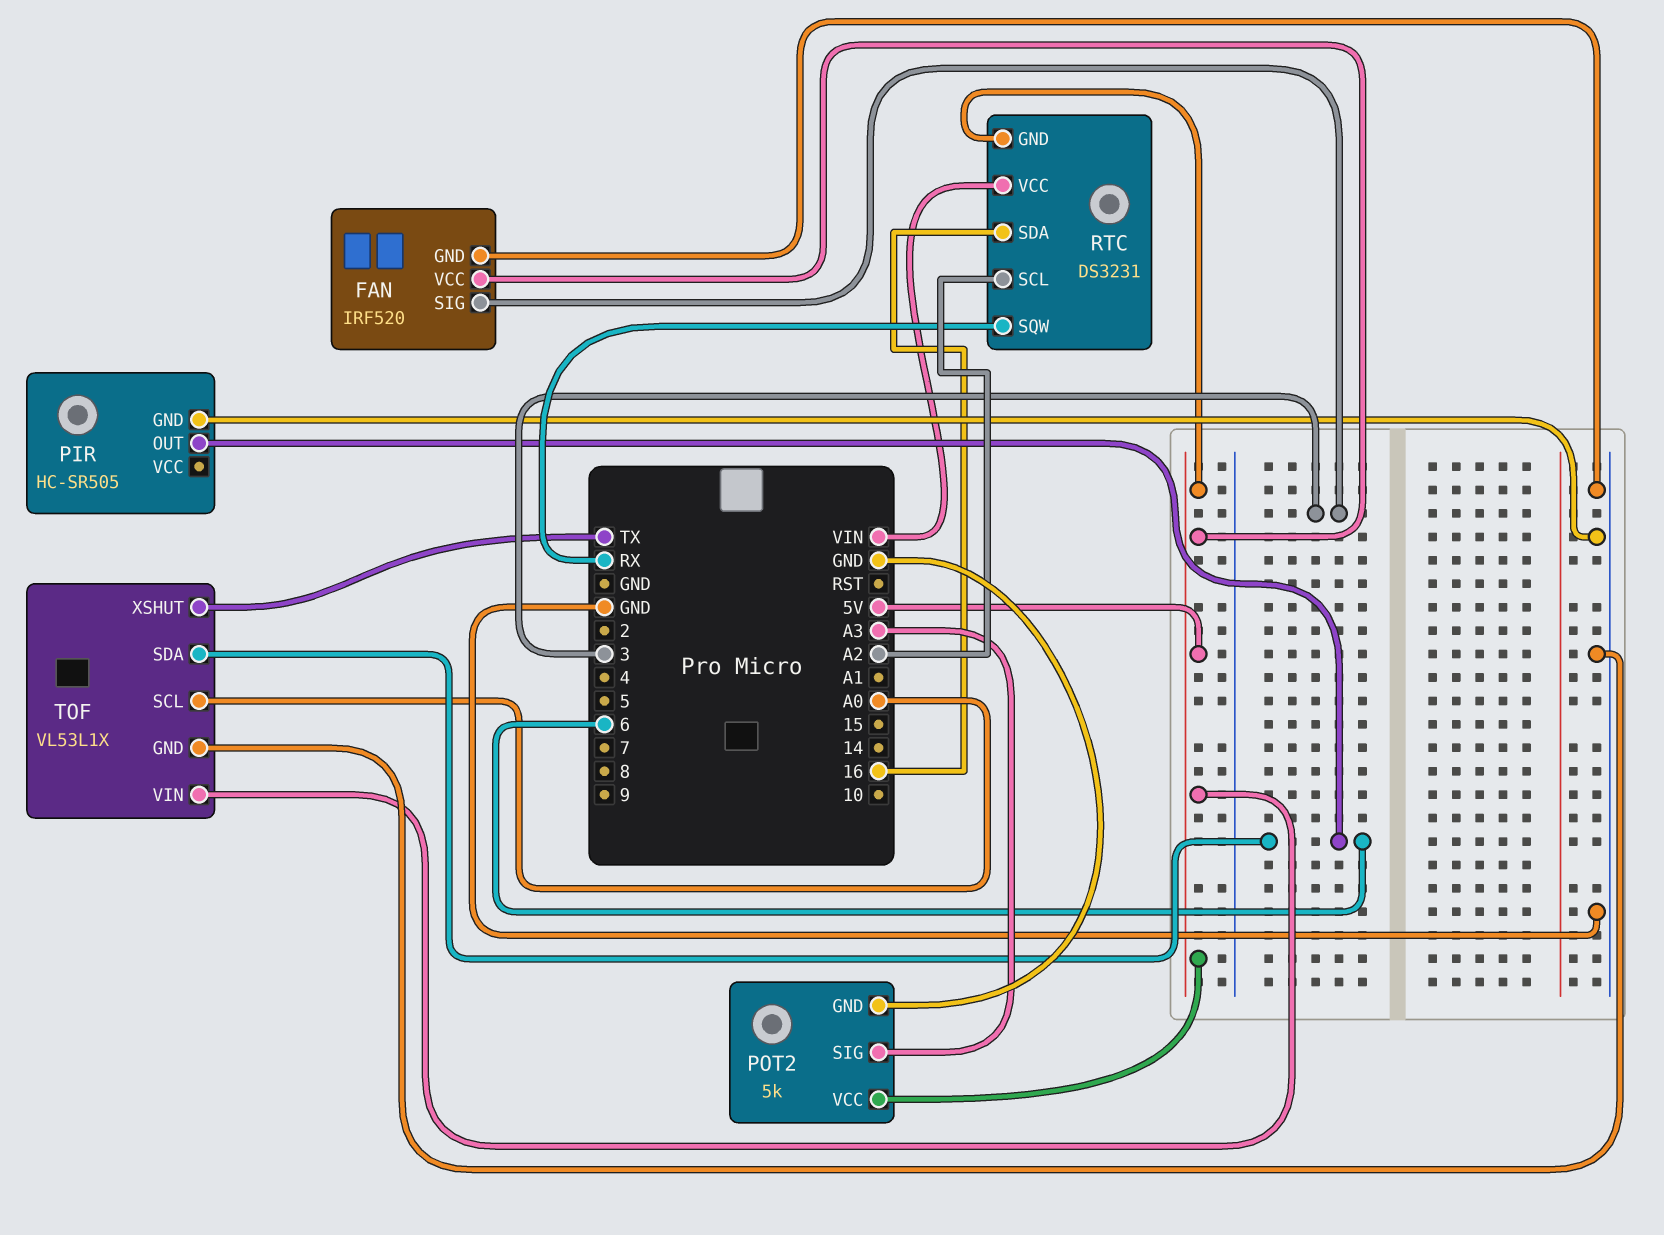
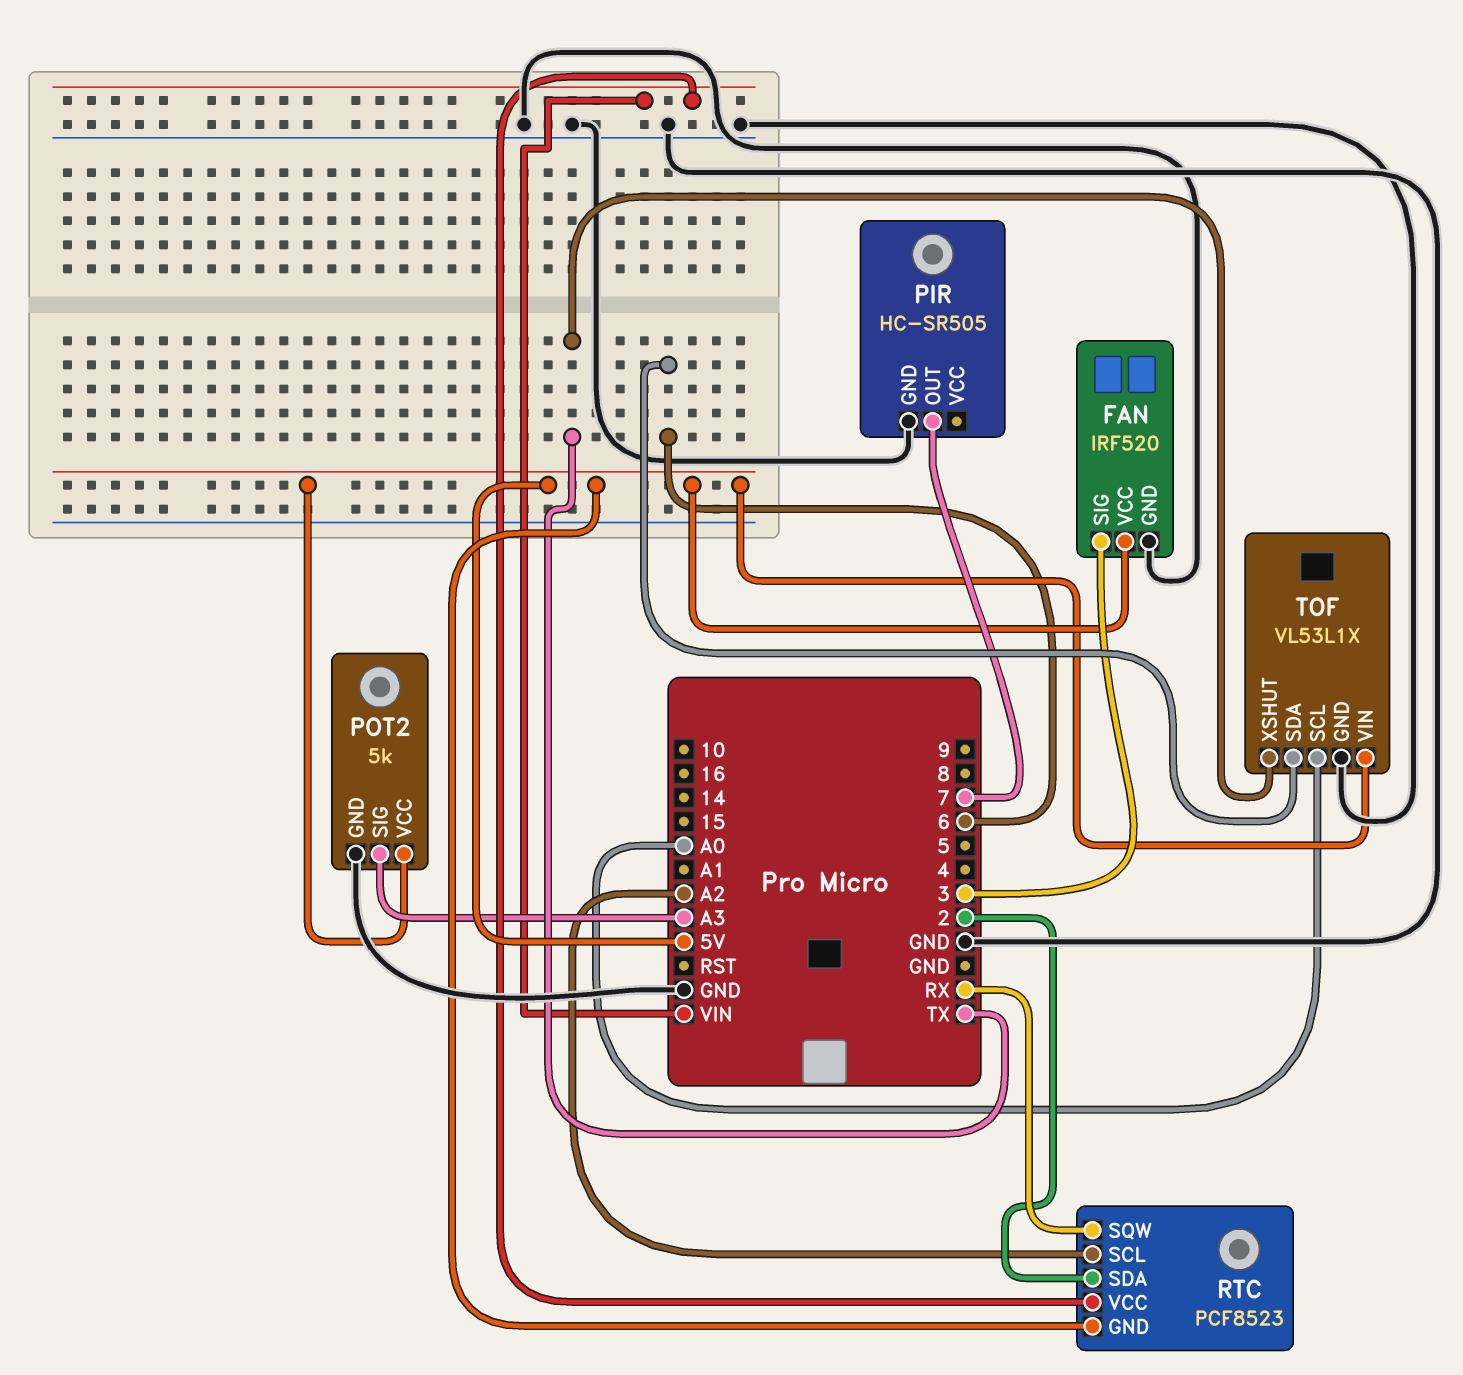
PIR pin OUT: 6 -> 7
RTC: DS3231 -> PCF8523
RTC pin SDA: 16 -> 2

